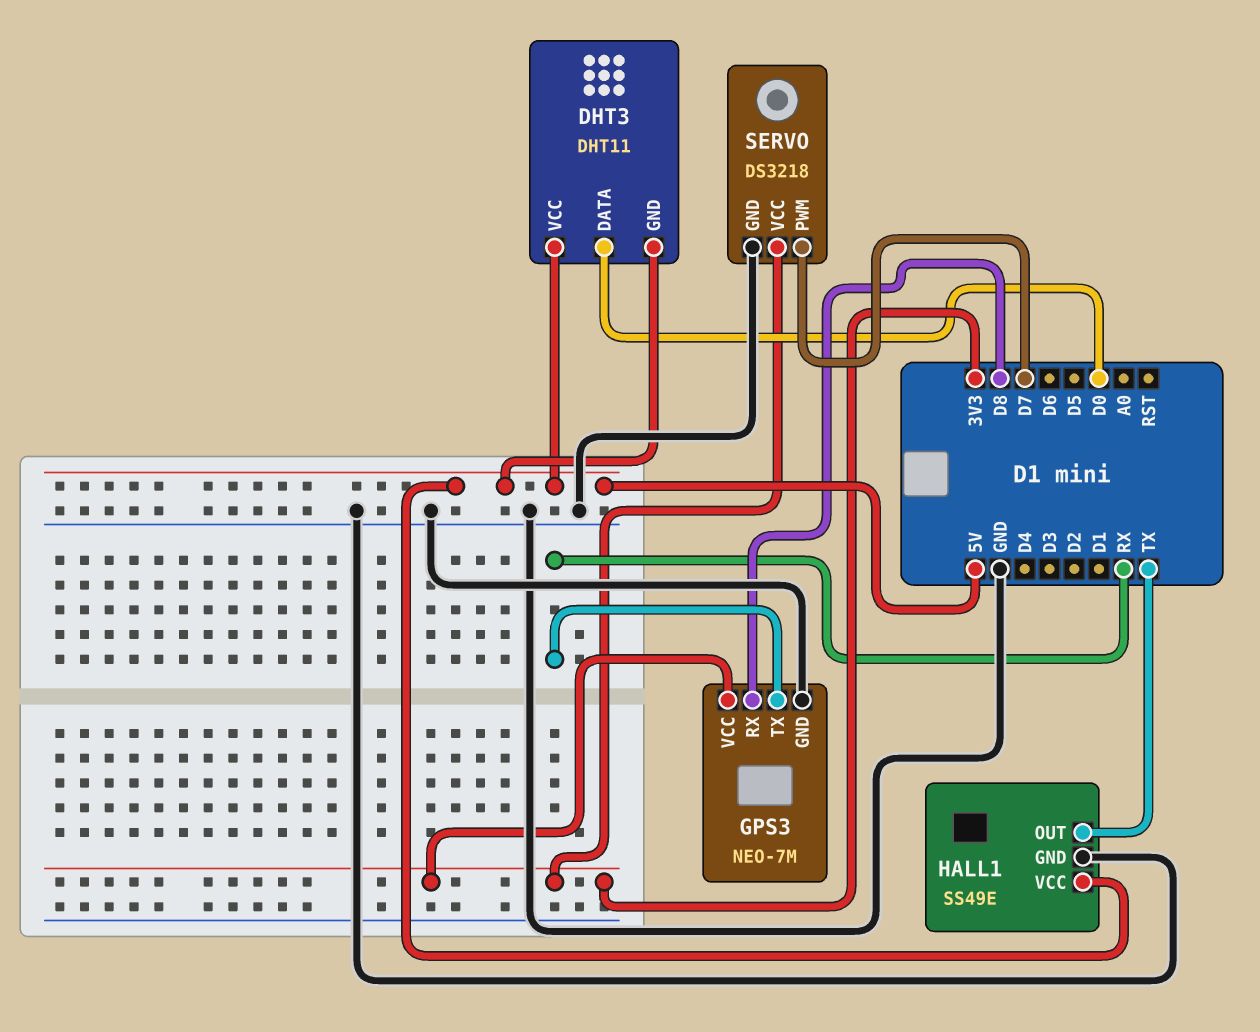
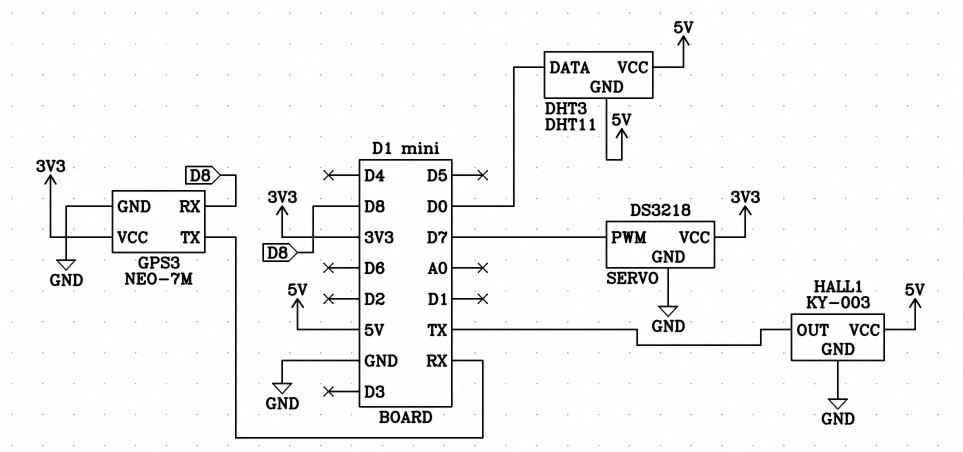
HALL1: SS49E -> KY-003

